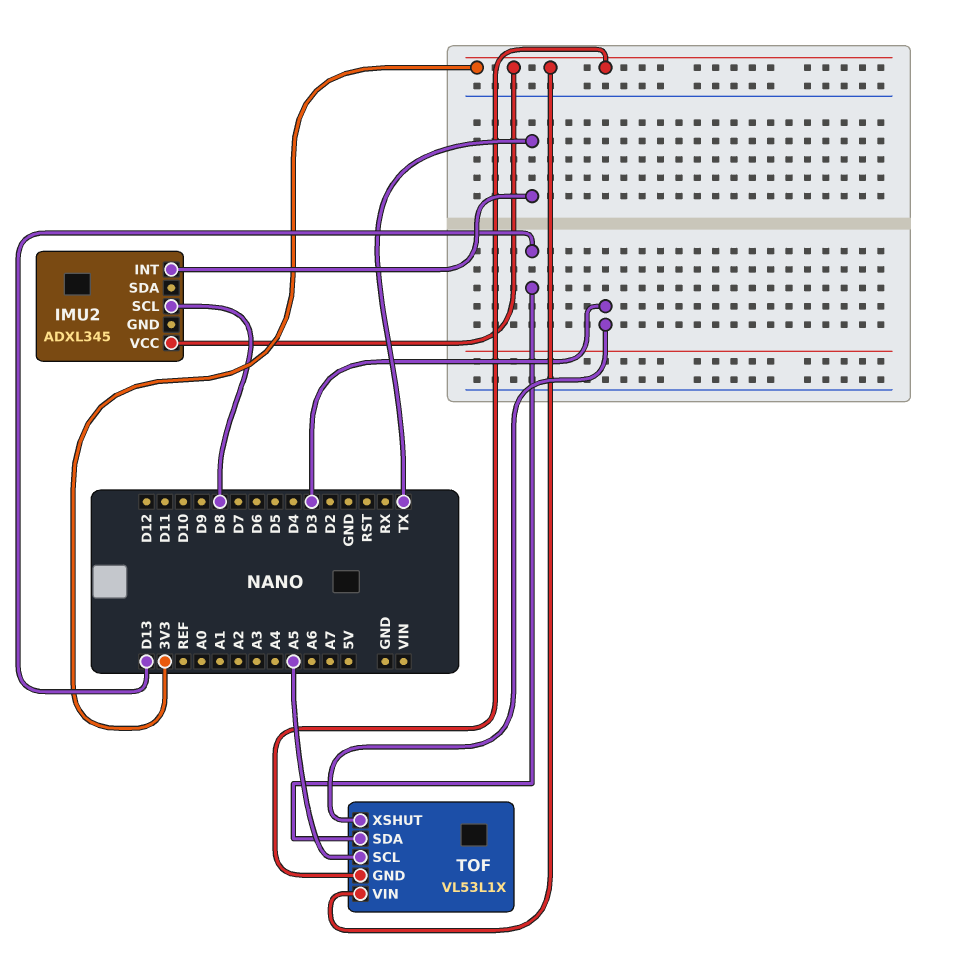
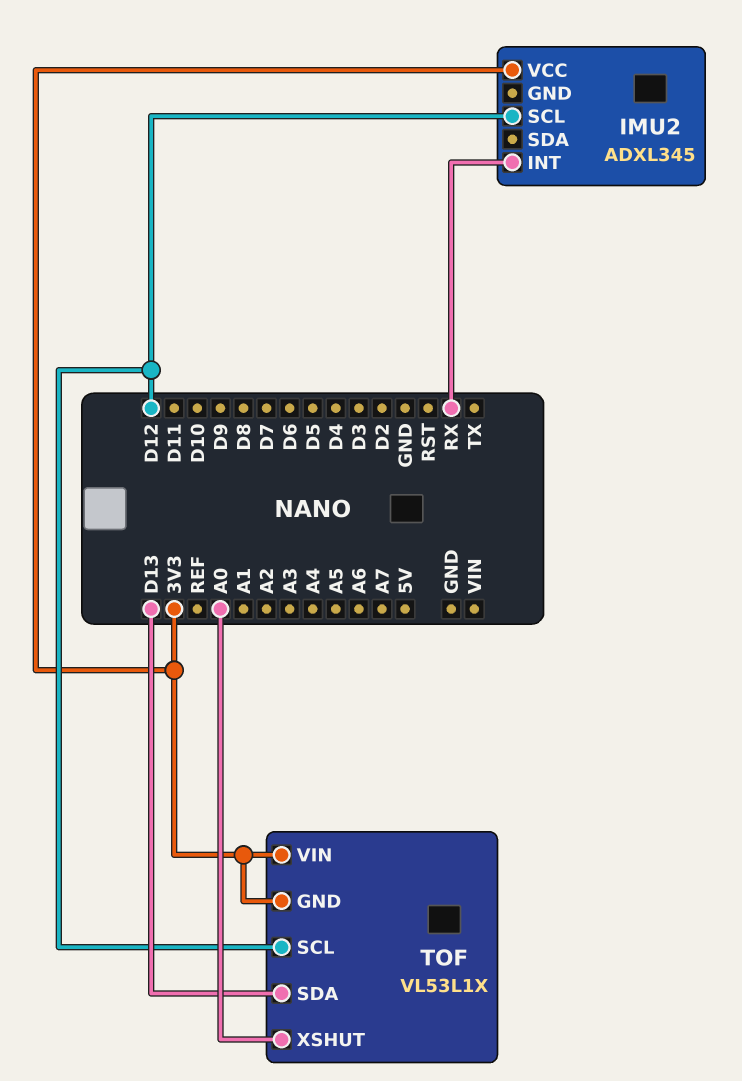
IMU2 pin INT: TX -> RX
IMU2 pin SCL: D8 -> D12
TOF pin SCL: A5 -> D12
TOF pin XSHUT: D3 -> A0

